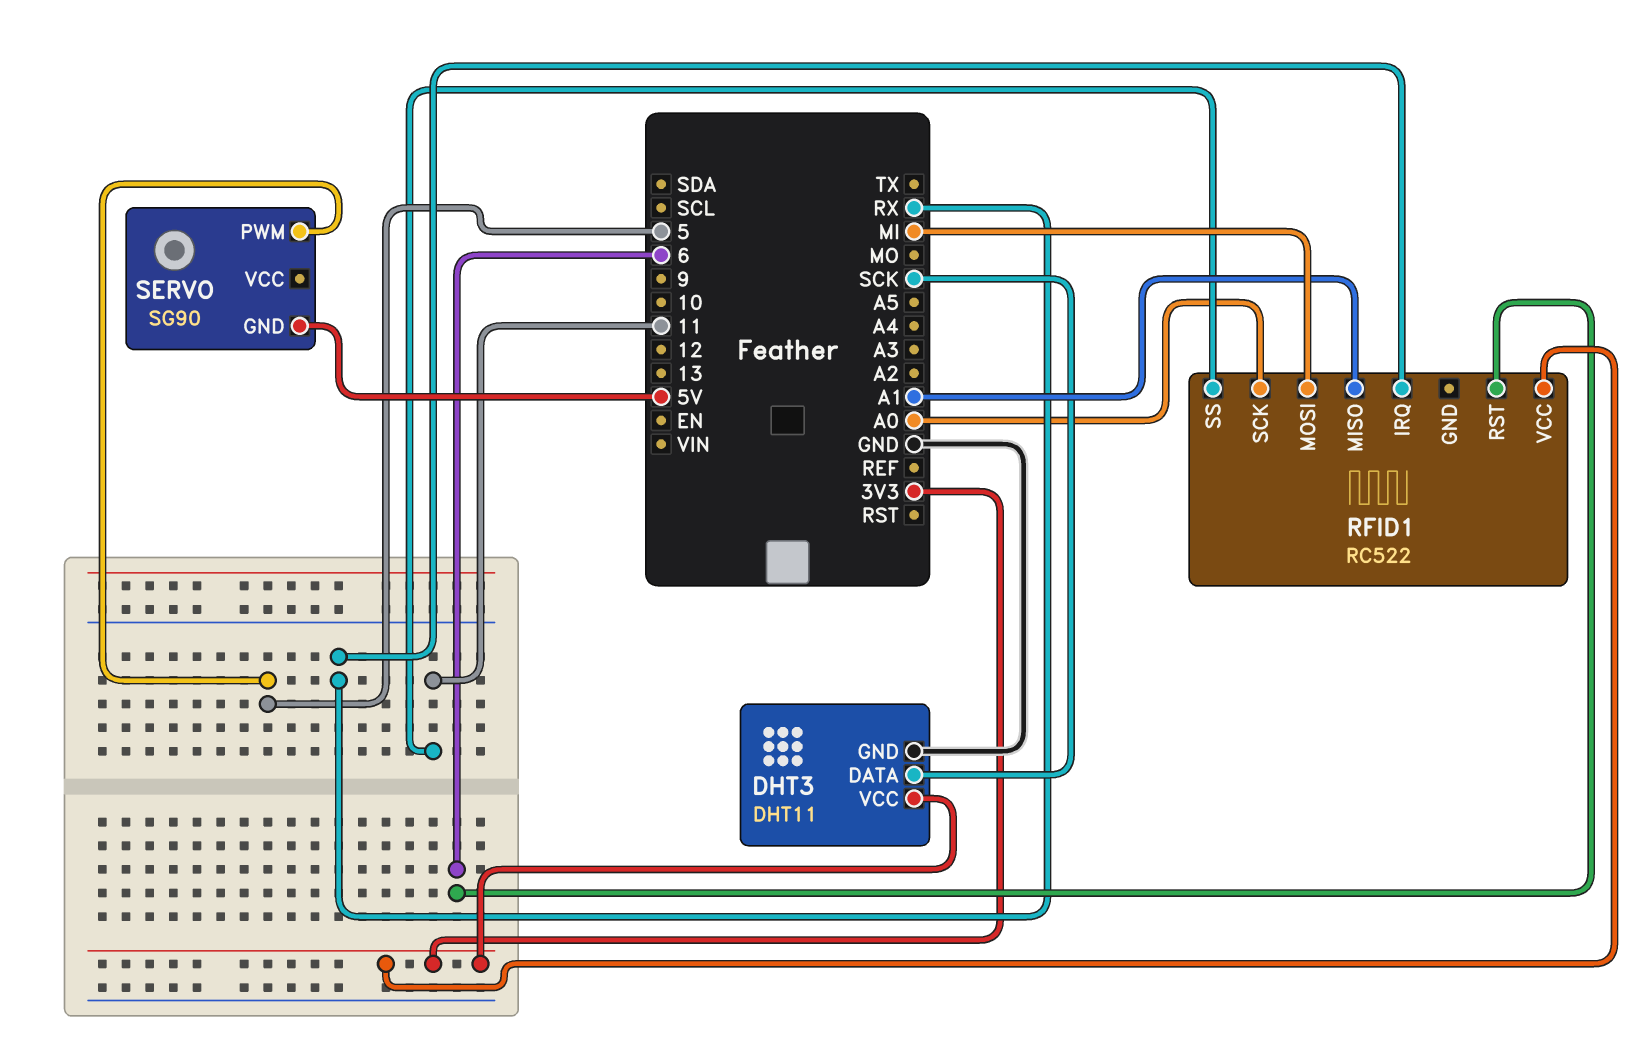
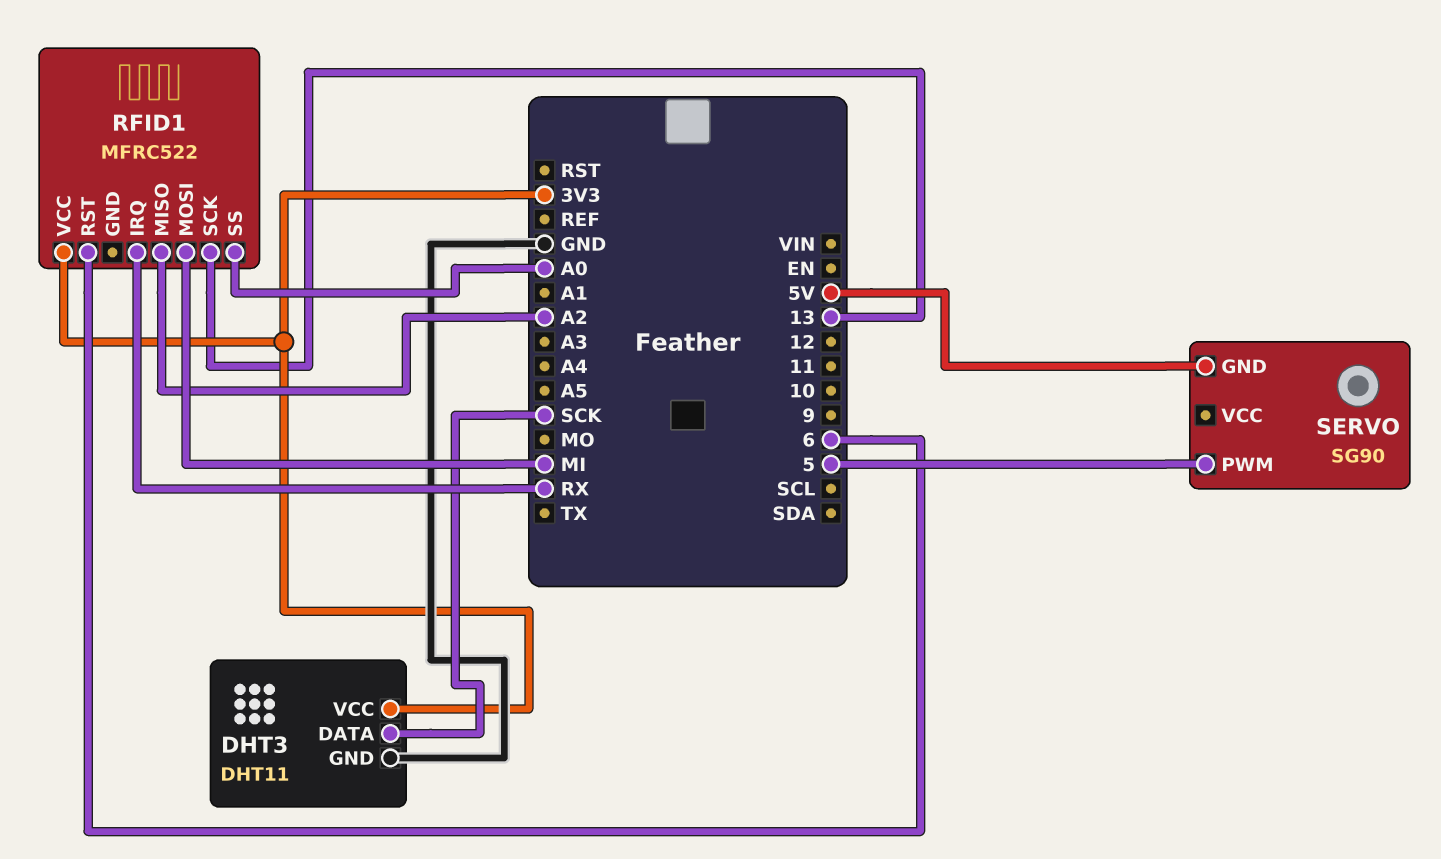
RFID1: RC522 -> MFRC522
RFID1 pin MISO: A1 -> A2
RFID1 pin SCK: A0 -> 13
RFID1 pin SS: 11 -> A0

